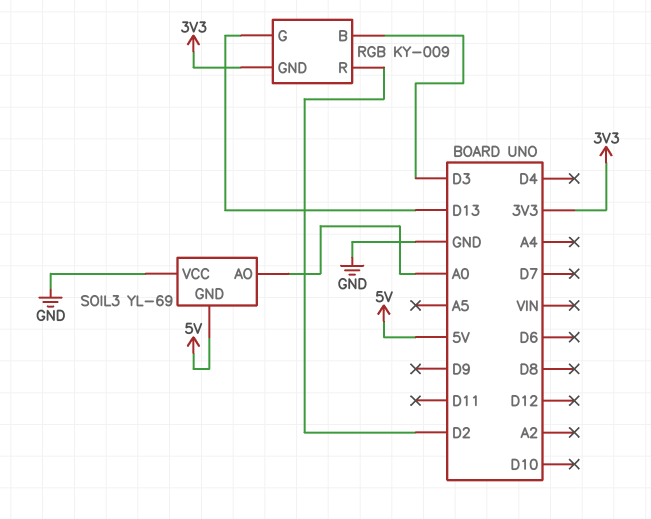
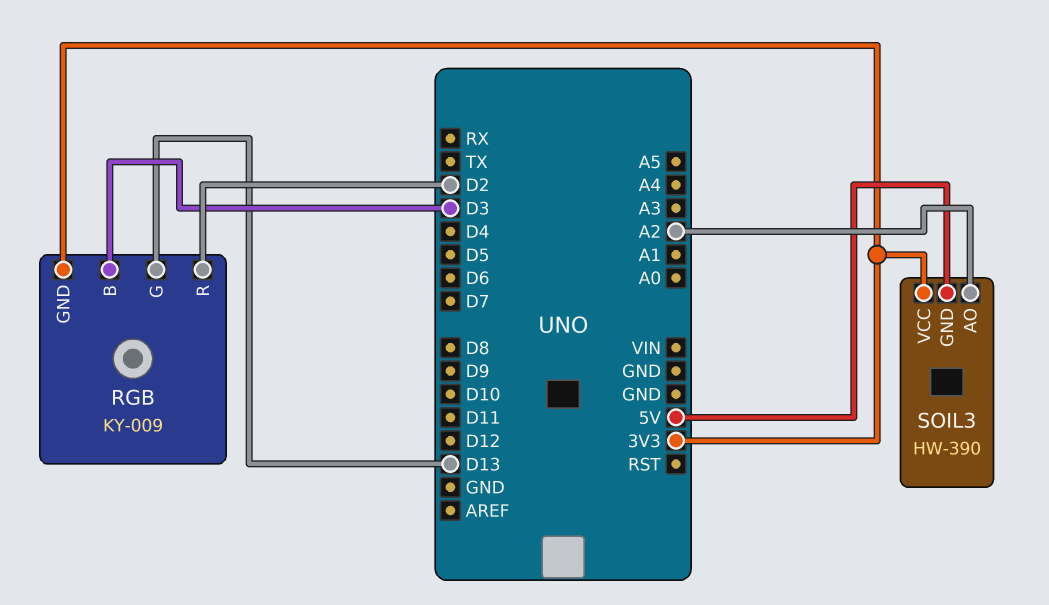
SOIL3: YL-69 -> HW-390
SOIL3 pin AO: A0 -> A2
SOIL3 pin VCC: GND -> 3V3

